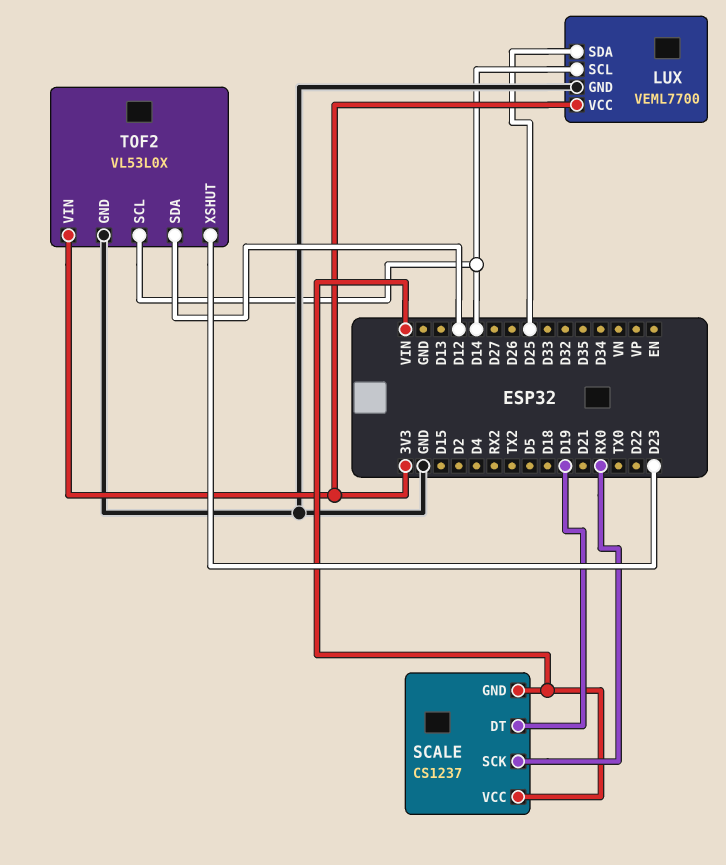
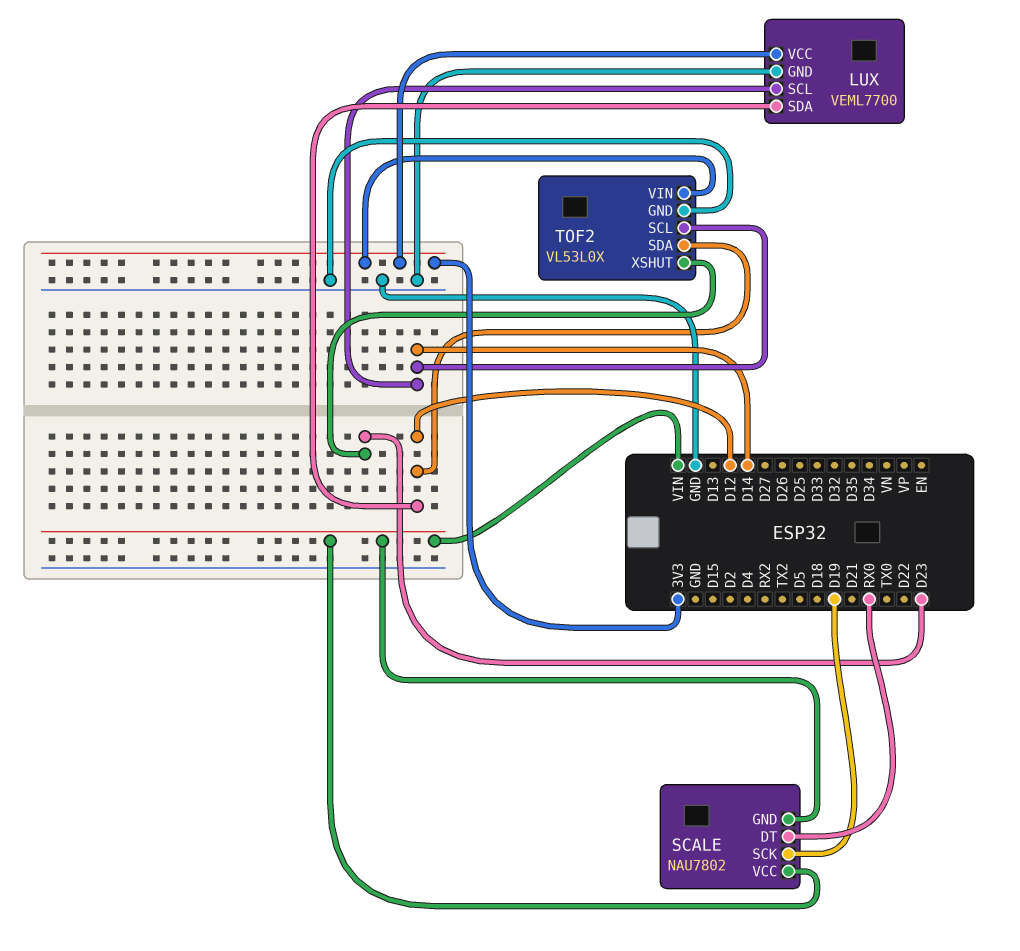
LUX pin SDA: D25 -> D12
SCALE: CS1237 -> NAU7802
SCALE pin DT: D19 -> RX0
SCALE pin SCK: RX0 -> D19

